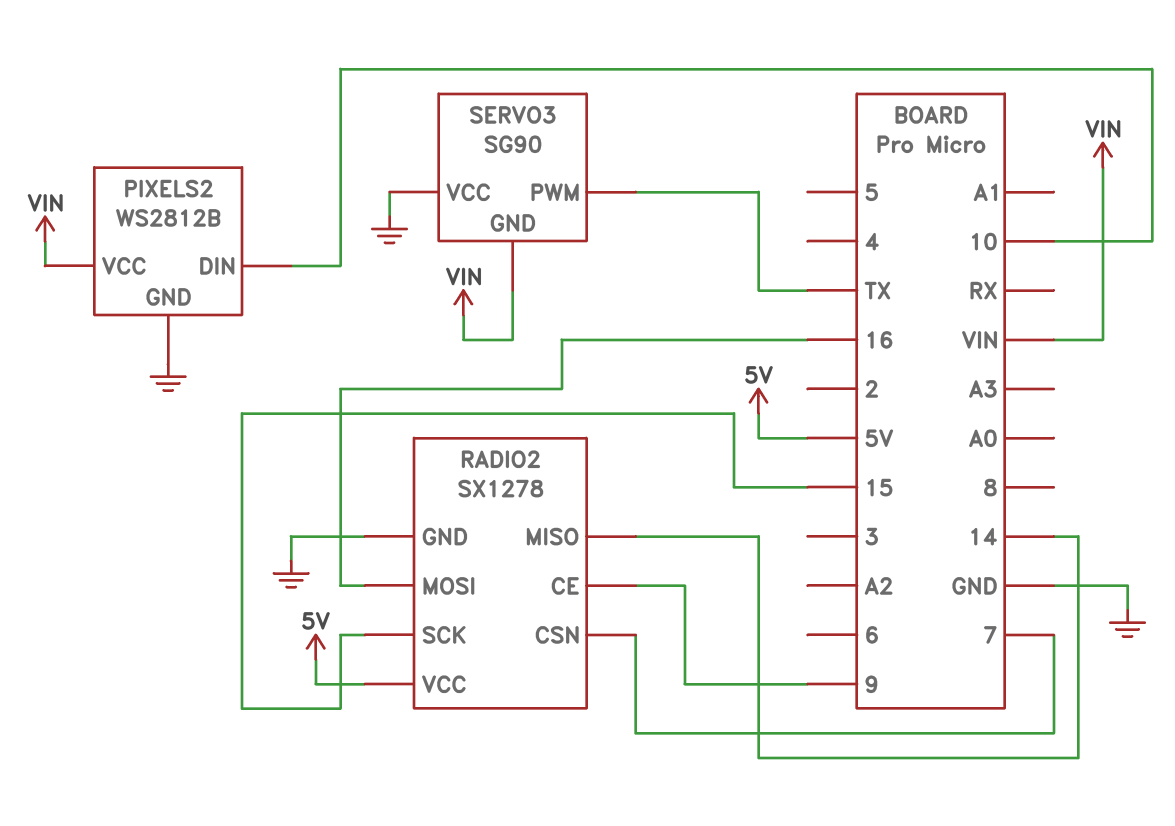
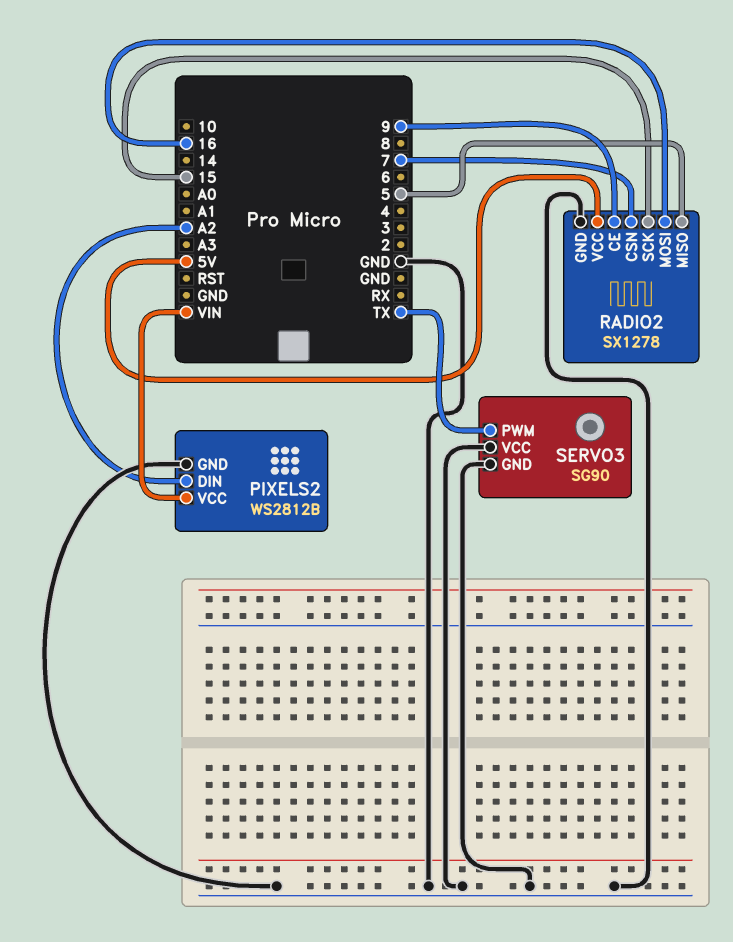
PIXELS2 pin DIN: 10 -> A2
RADIO2 pin MISO: 14 -> 5
SERVO3 pin GND: VIN -> GND

